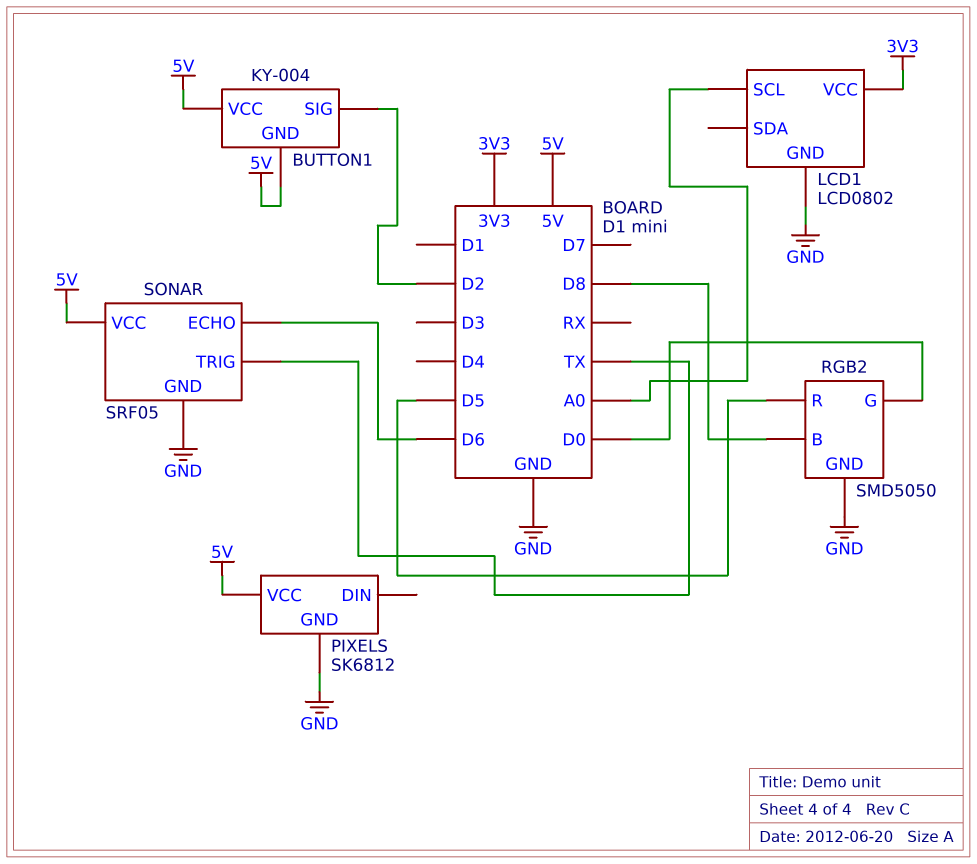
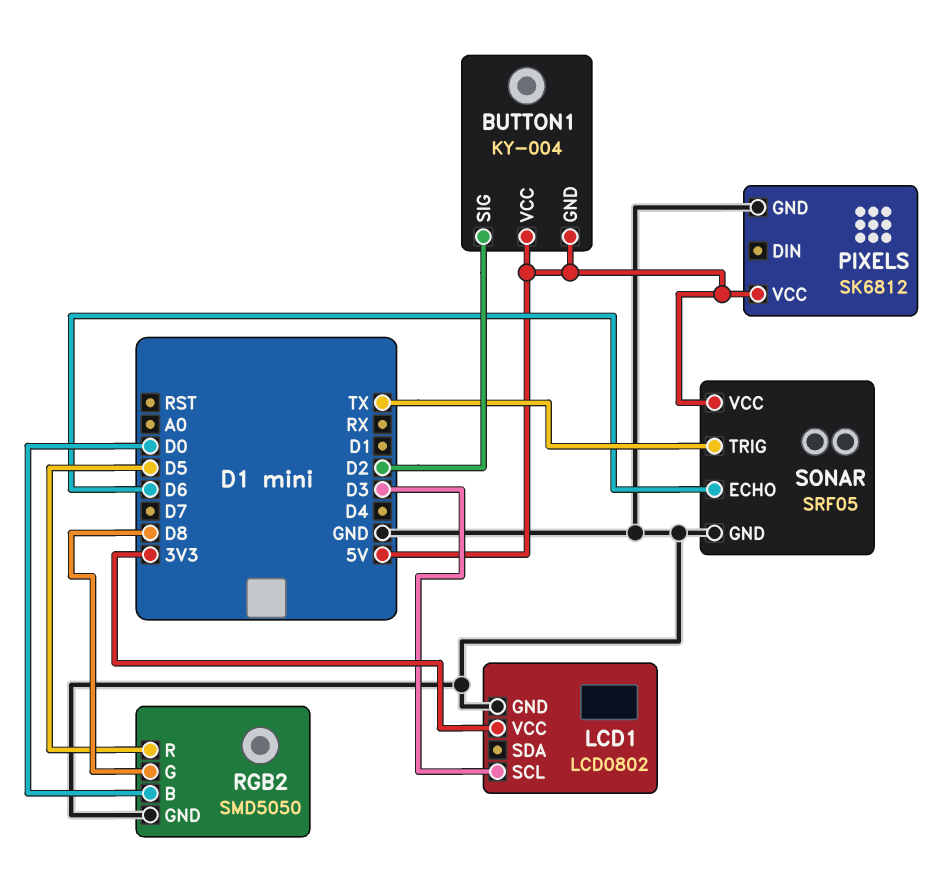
LCD1 pin SCL: A0 -> D3
RGB2 pin B: D8 -> D0
RGB2 pin G: D0 -> D8

